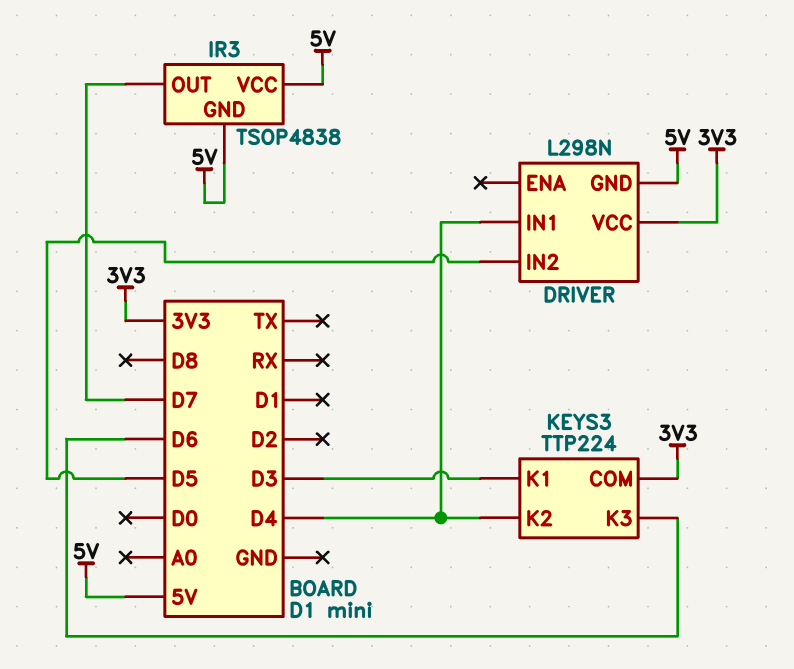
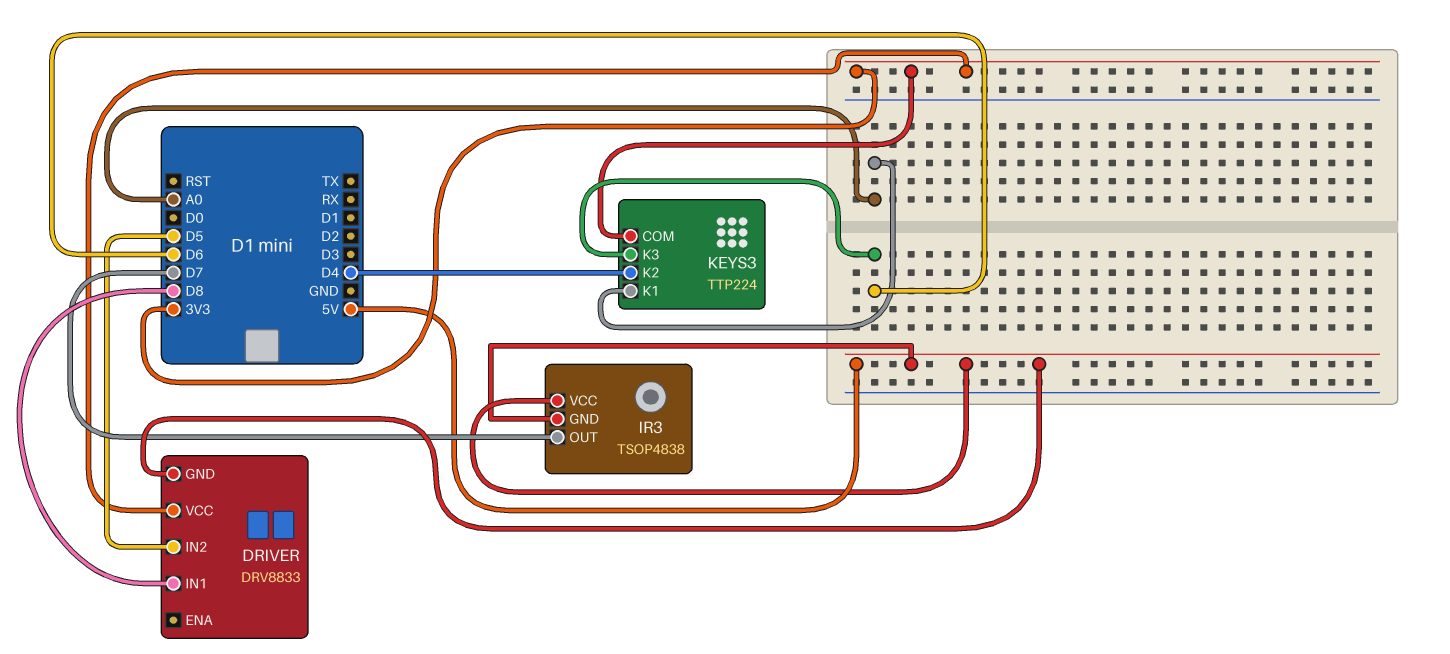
DRIVER: L298N -> DRV8833
DRIVER pin IN1: D4 -> D8
KEYS3 pin K1: D3 -> A0

